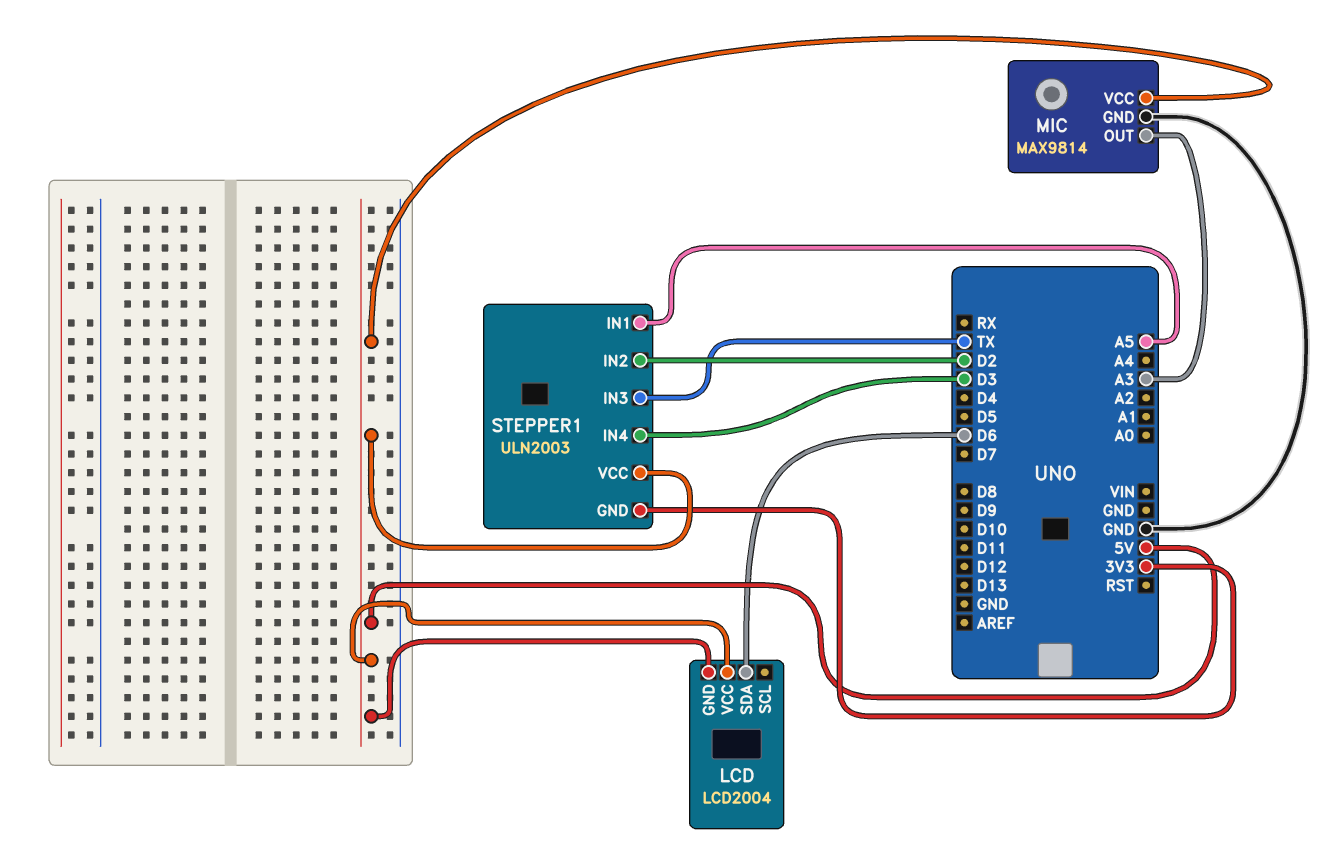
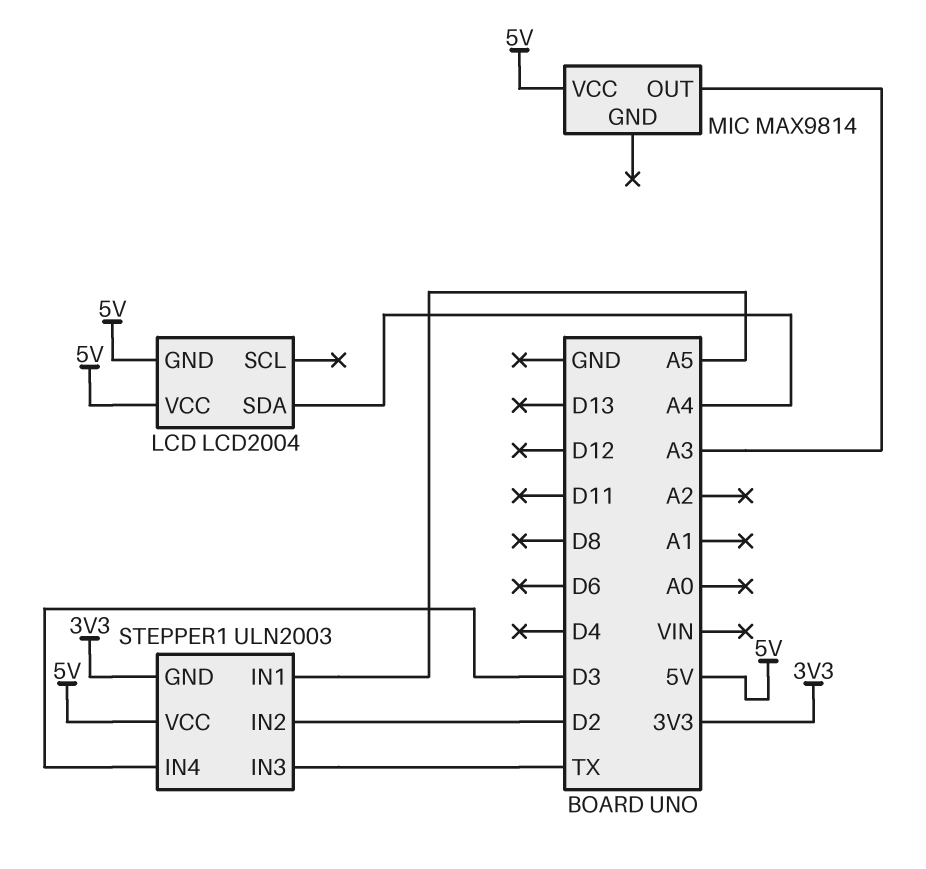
LCD pin SDA: D6 -> A4
MIC pin GND: GND -> none

